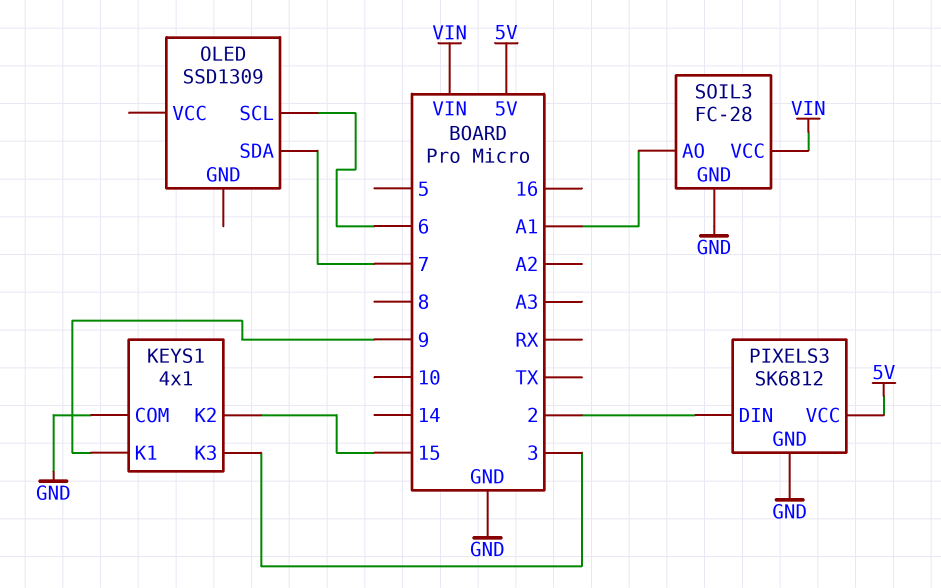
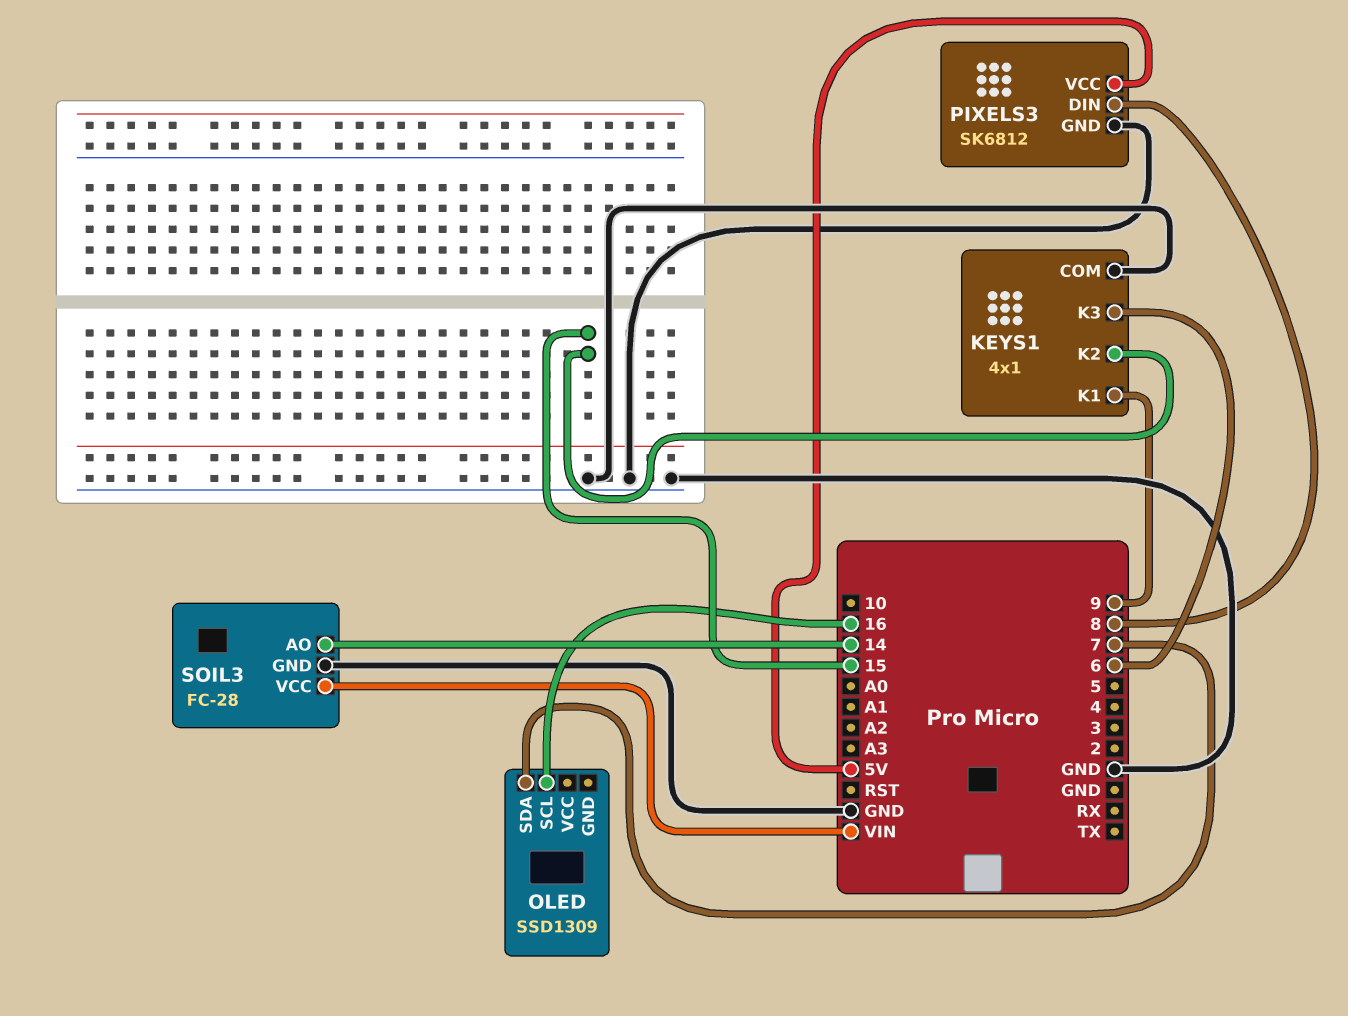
KEYS1 pin K3: 3 -> 6
OLED pin SCL: 6 -> 16
PIXELS3 pin DIN: 2 -> 8
SOIL3 pin AO: A1 -> 14

